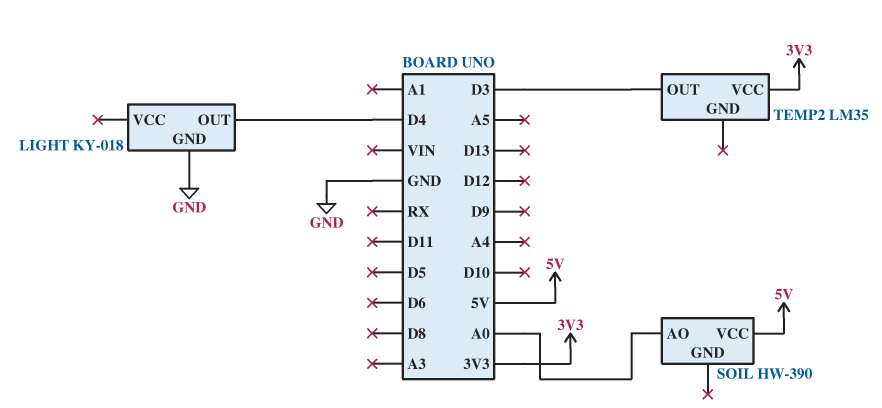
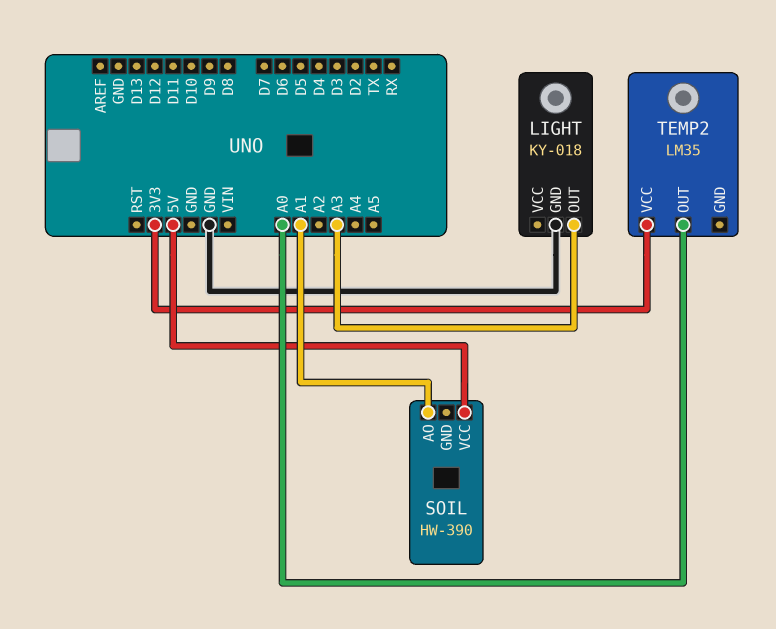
LIGHT pin OUT: D4 -> A3
SOIL pin AO: A0 -> A1
TEMP2 pin OUT: D3 -> A0

